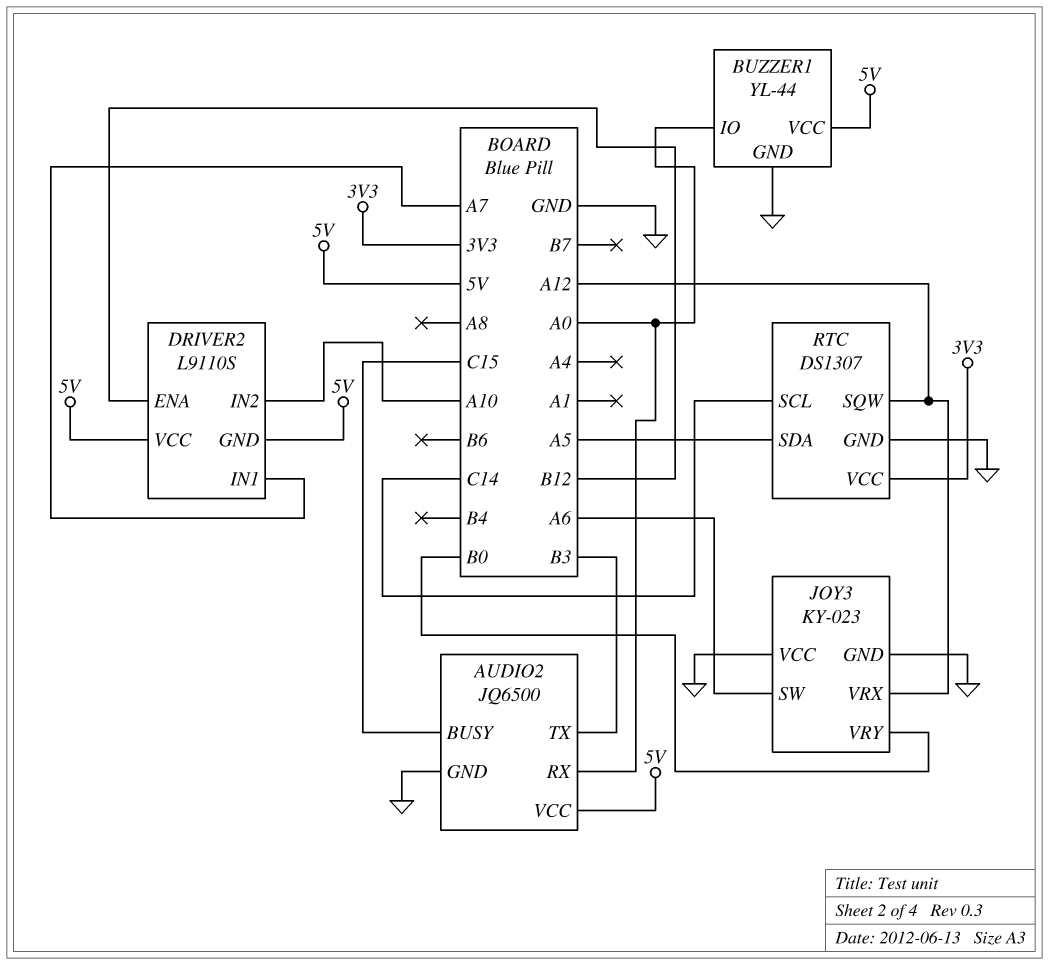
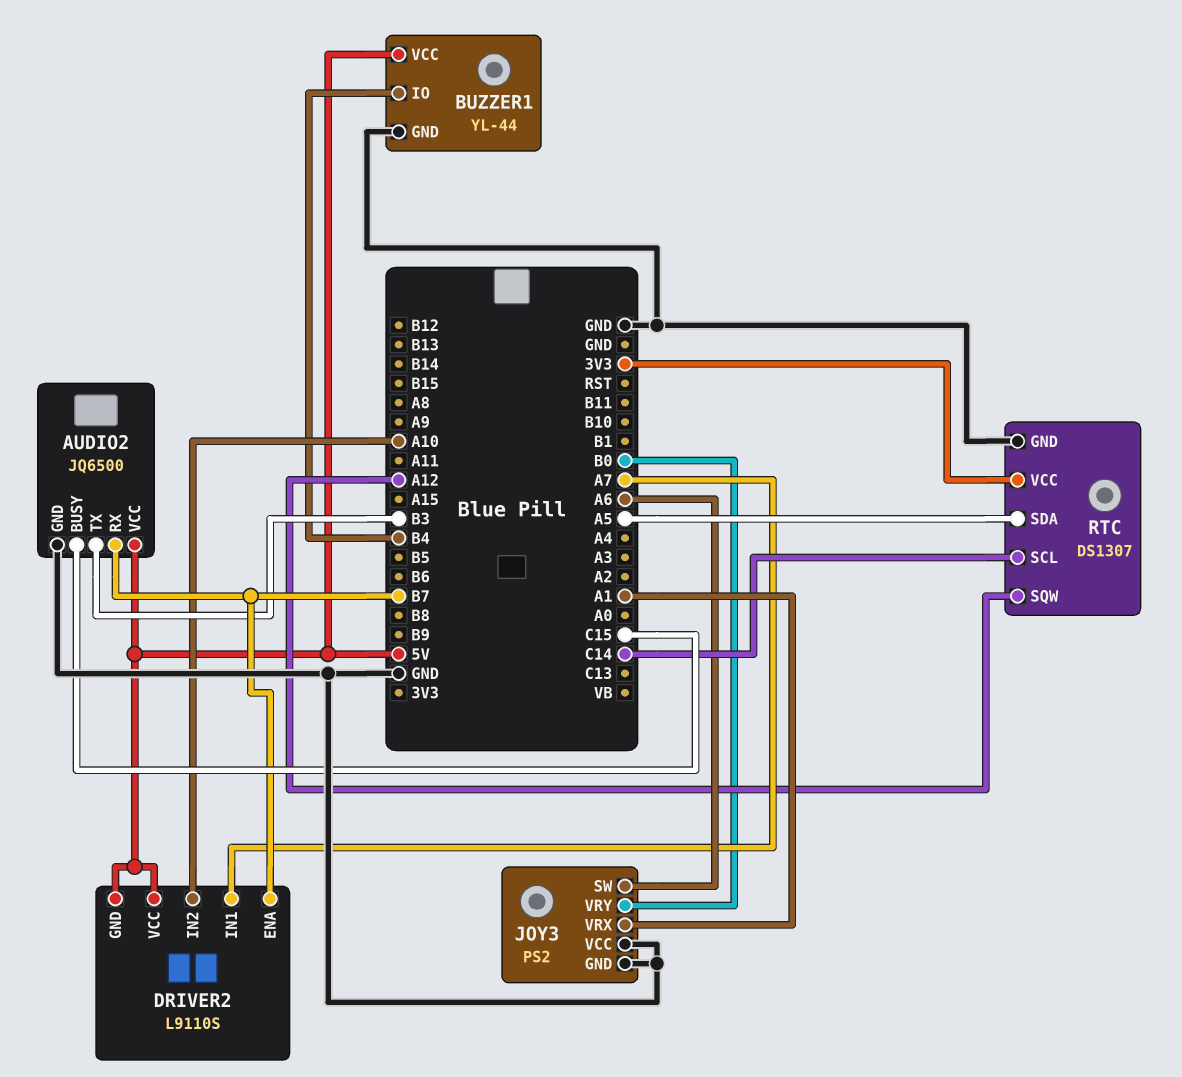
AUDIO2 pin RX: A0 -> B7
BUZZER1 pin IO: A0 -> B4
DRIVER2 pin ENA: B12 -> B7
JOY3: KY-023 -> PS2
JOY3 pin VRX: A12 -> A1

